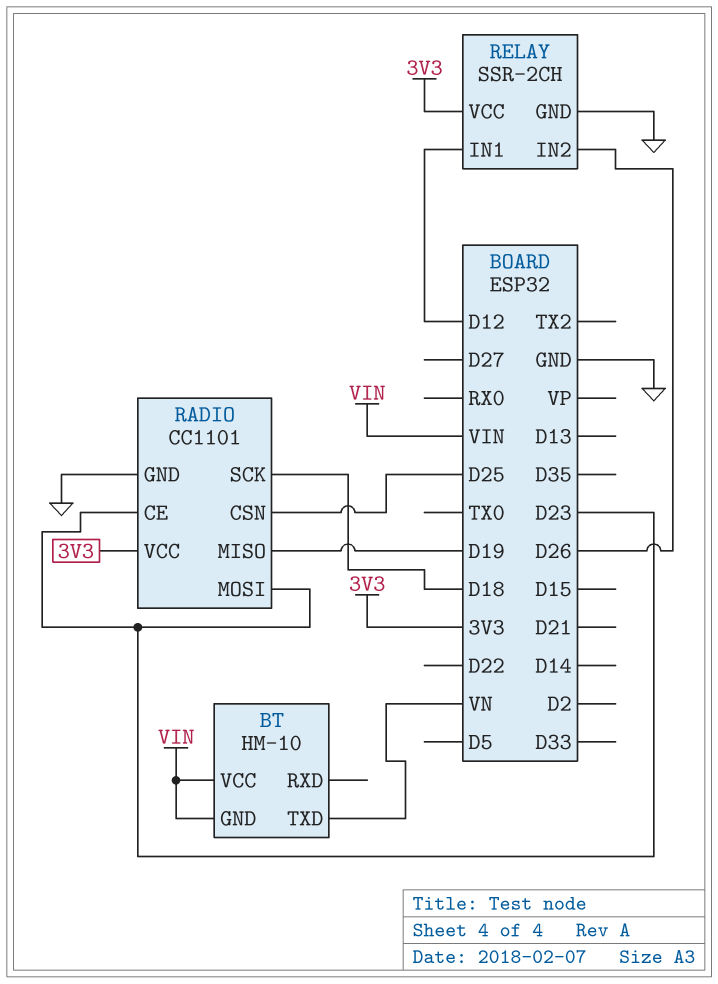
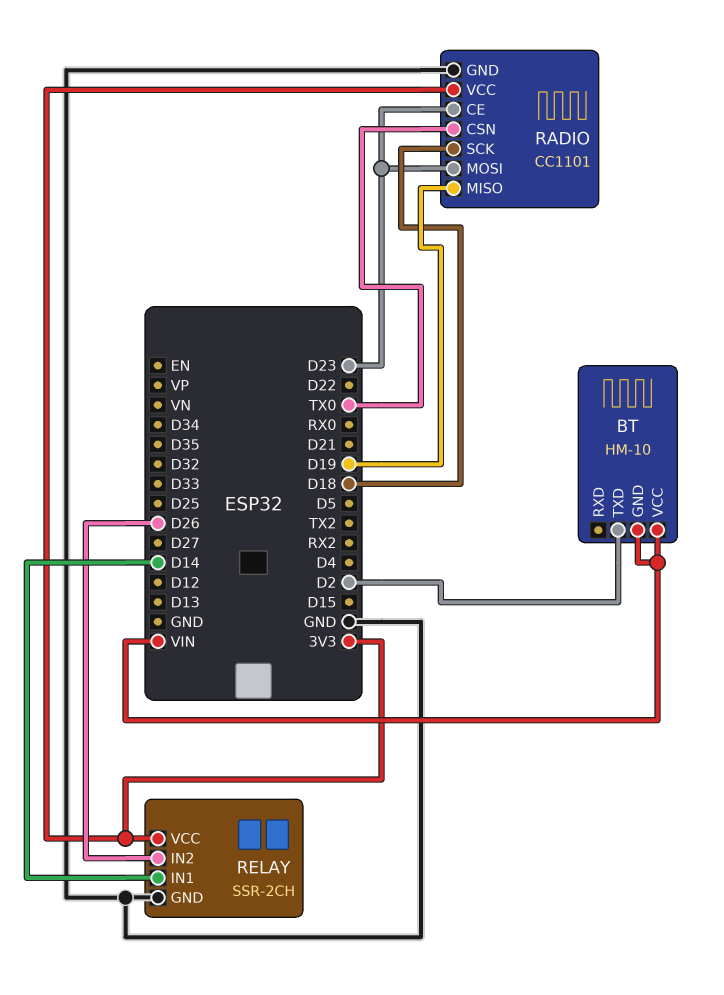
BT pin TXD: VN -> D2
RADIO pin CSN: D25 -> TX0
RELAY pin IN1: D12 -> D14

